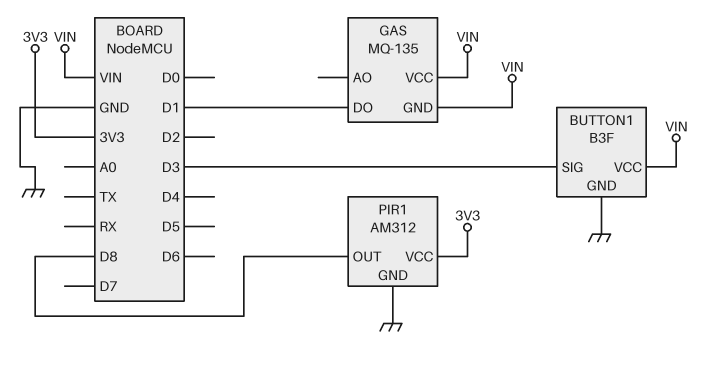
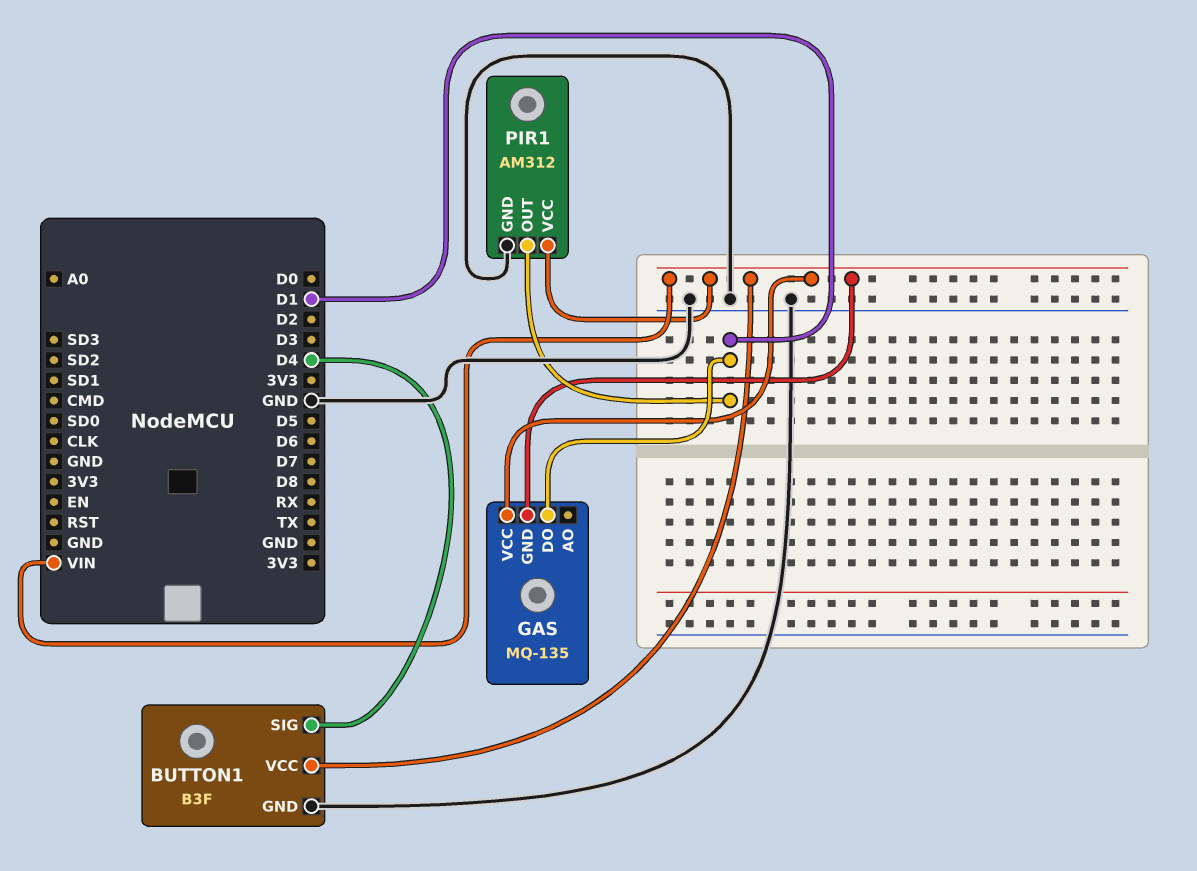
BUTTON1 pin SIG: D3 -> D4
PIR1 pin OUT: D8 -> D1
PIR1 pin VCC: 3V3 -> VIN

